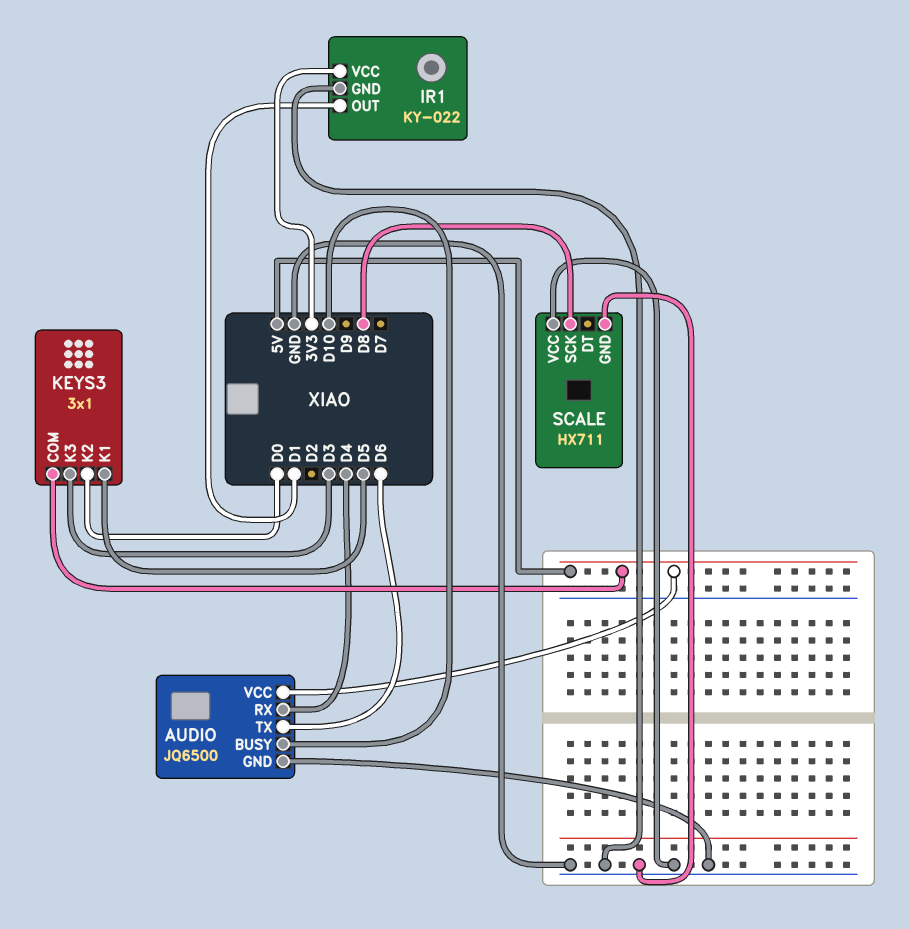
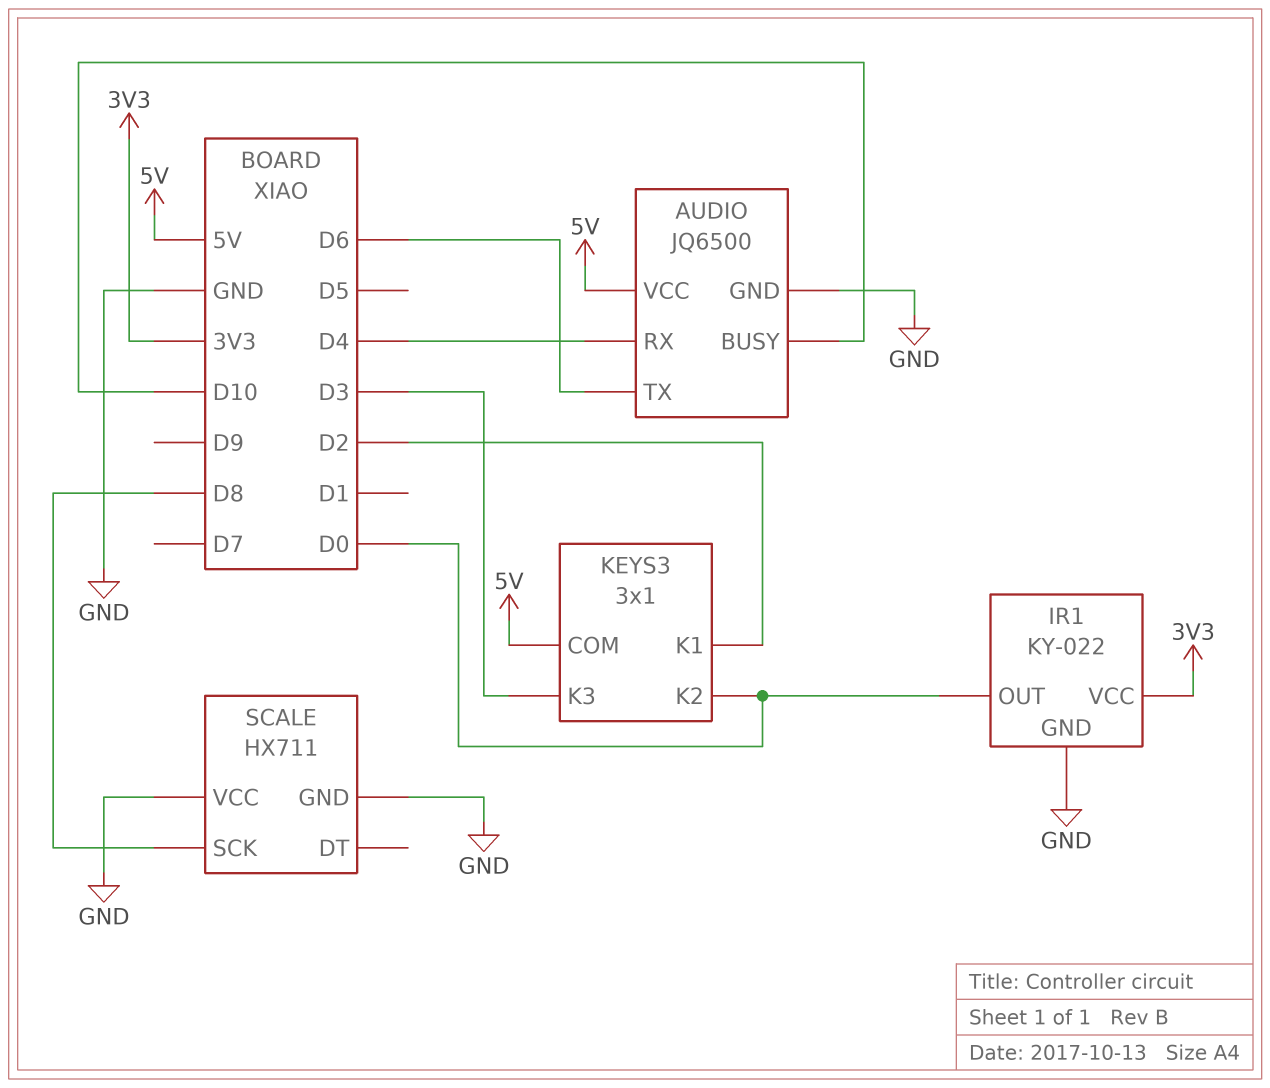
IR1 pin OUT: D1 -> D0
KEYS3 pin K1: D5 -> D2

